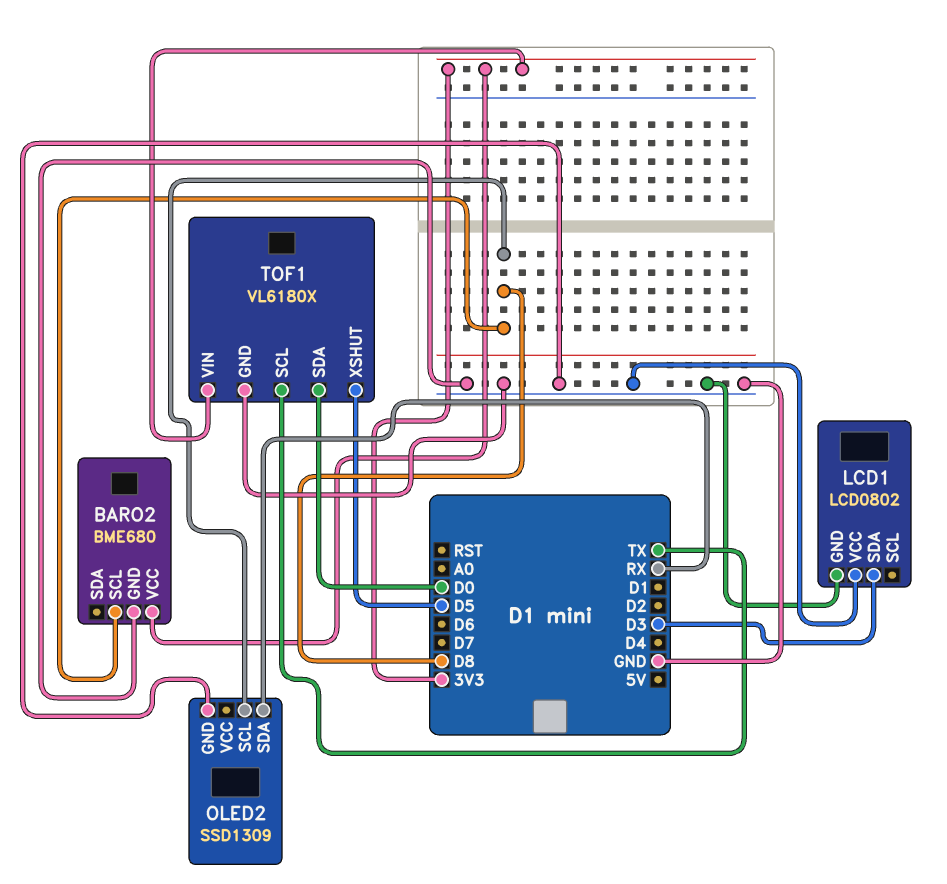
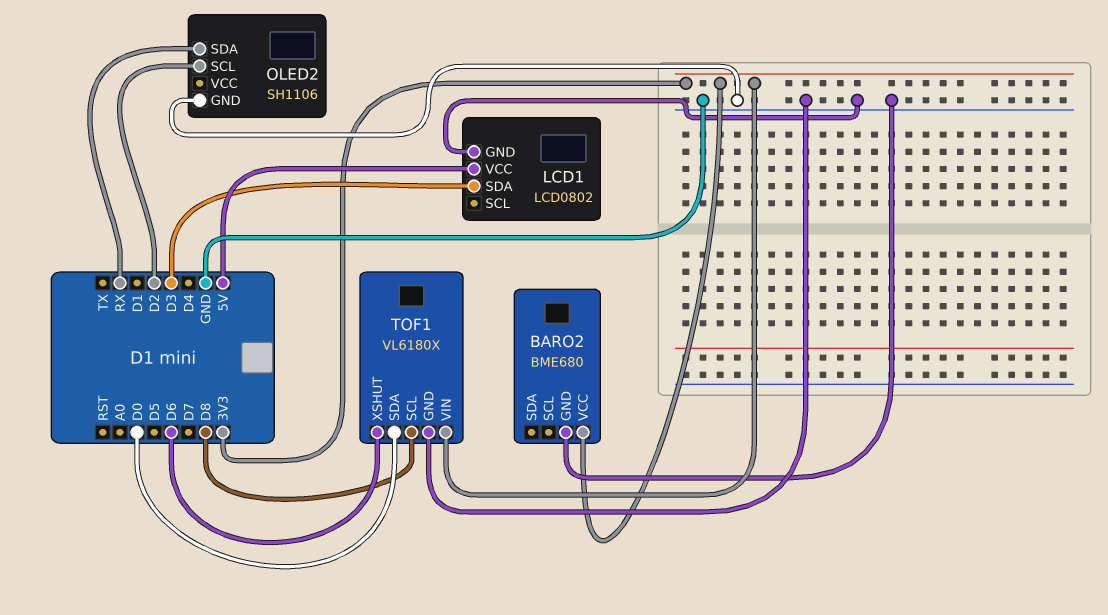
BARO2 pin SCL: D8 -> none
LCD1 pin VCC: GND -> 5V
OLED2: SSD1309 -> SH1106
OLED2 pin SCL: D8 -> D2
TOF1 pin SCL: TX -> D8
TOF1 pin XSHUT: D5 -> D6

